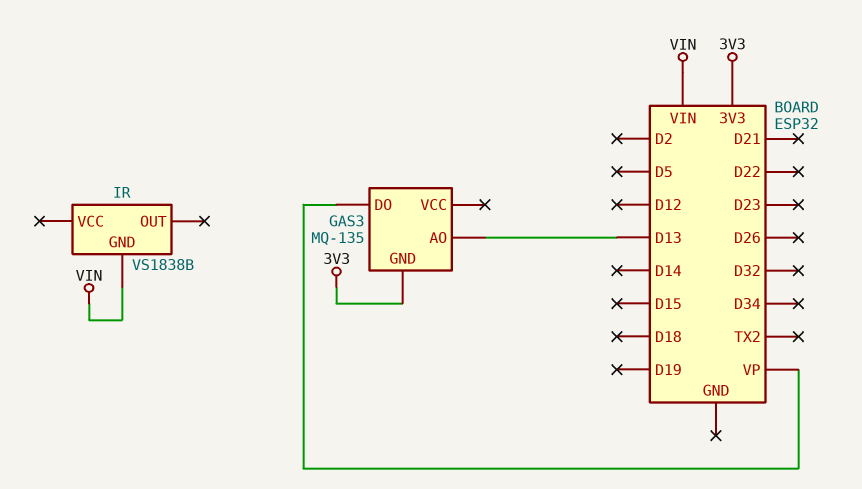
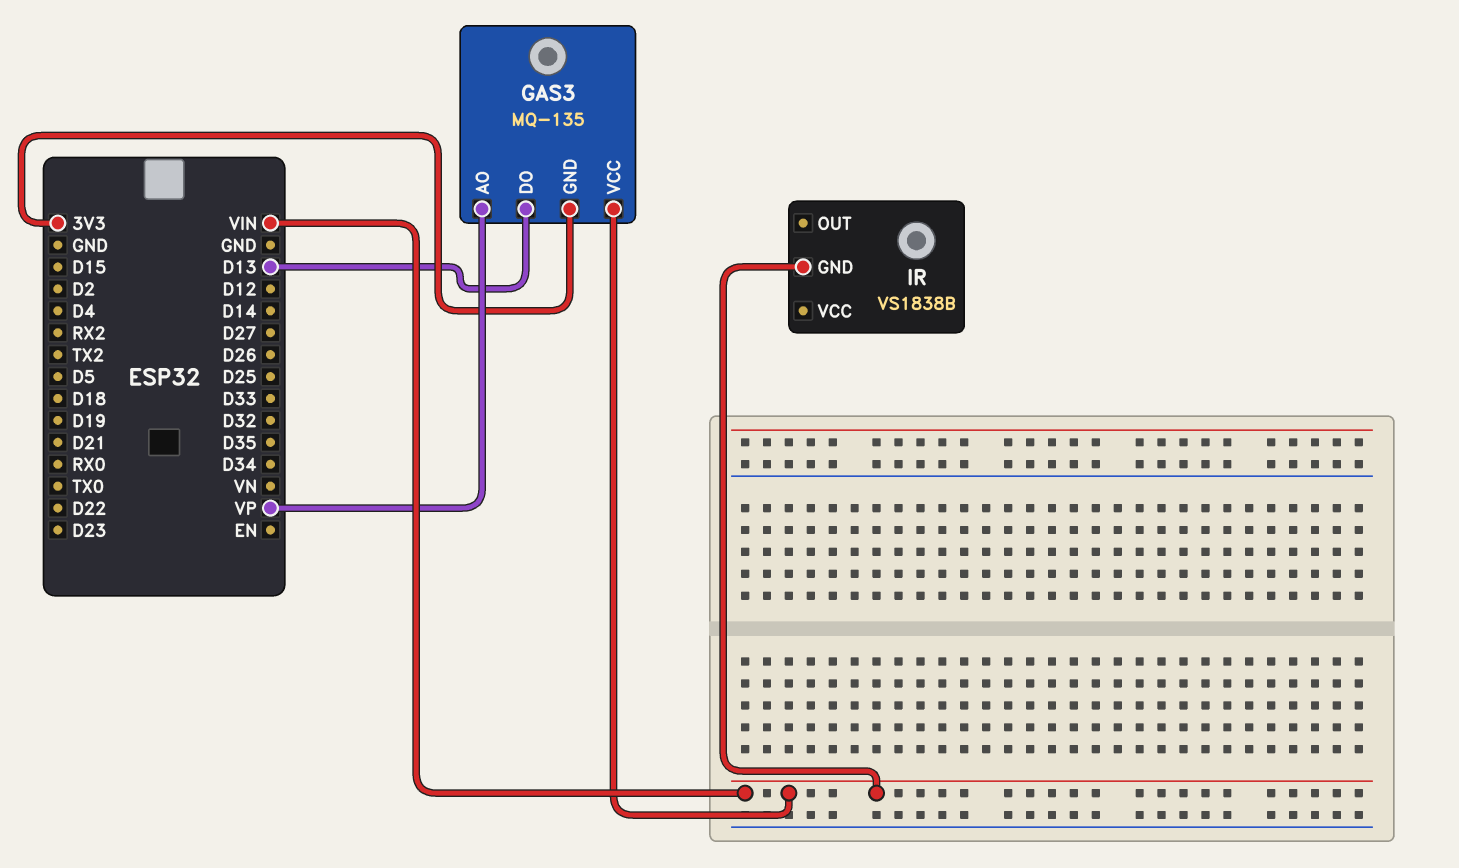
GAS3 pin AO: D13 -> VP
GAS3 pin DO: VP -> D13
GAS3 pin VCC: none -> VIN

